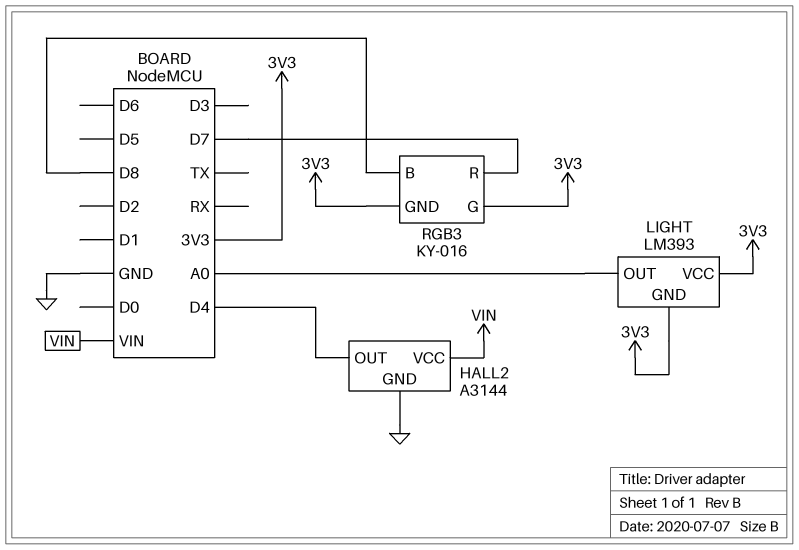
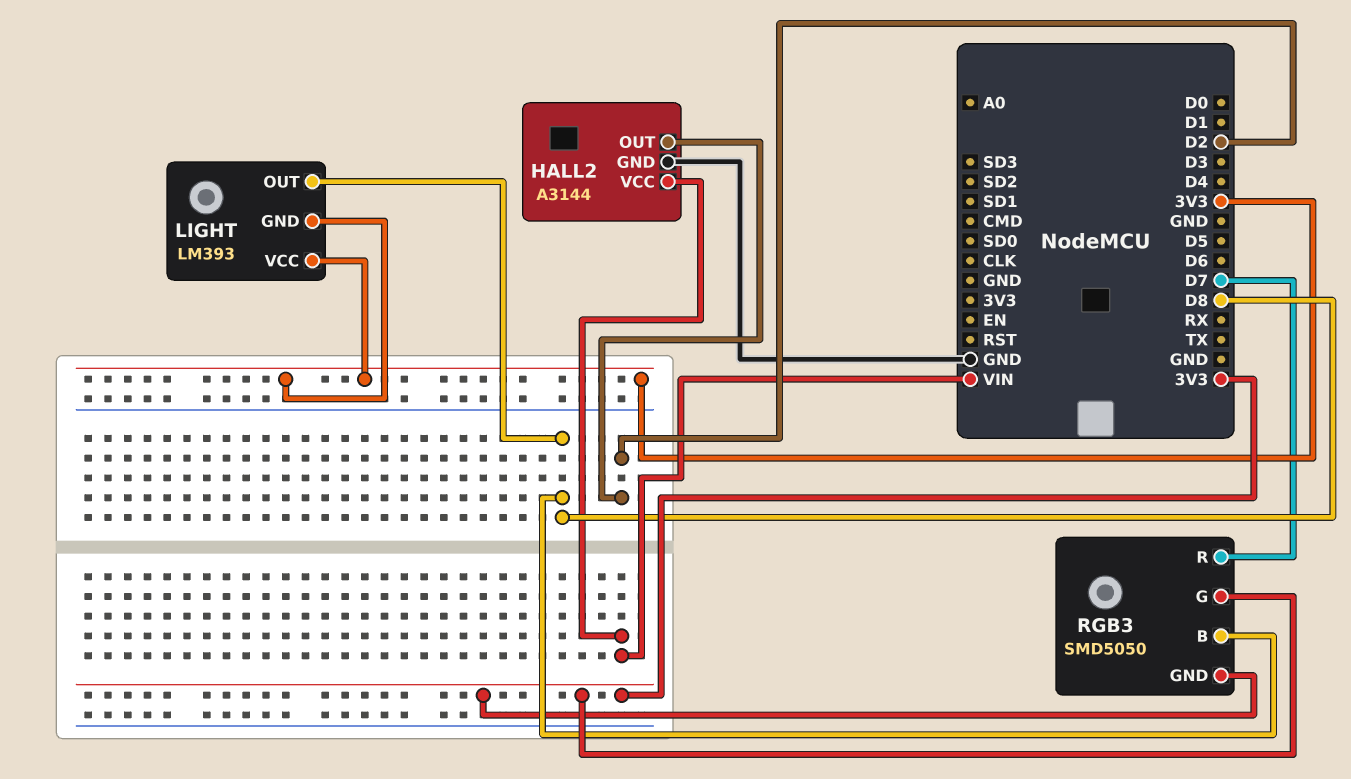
HALL2 pin OUT: D4 -> D2
LIGHT pin OUT: A0 -> D8
RGB3: KY-016 -> SMD5050

